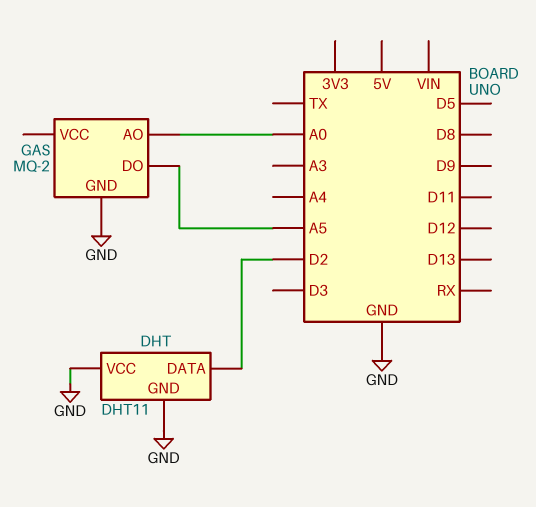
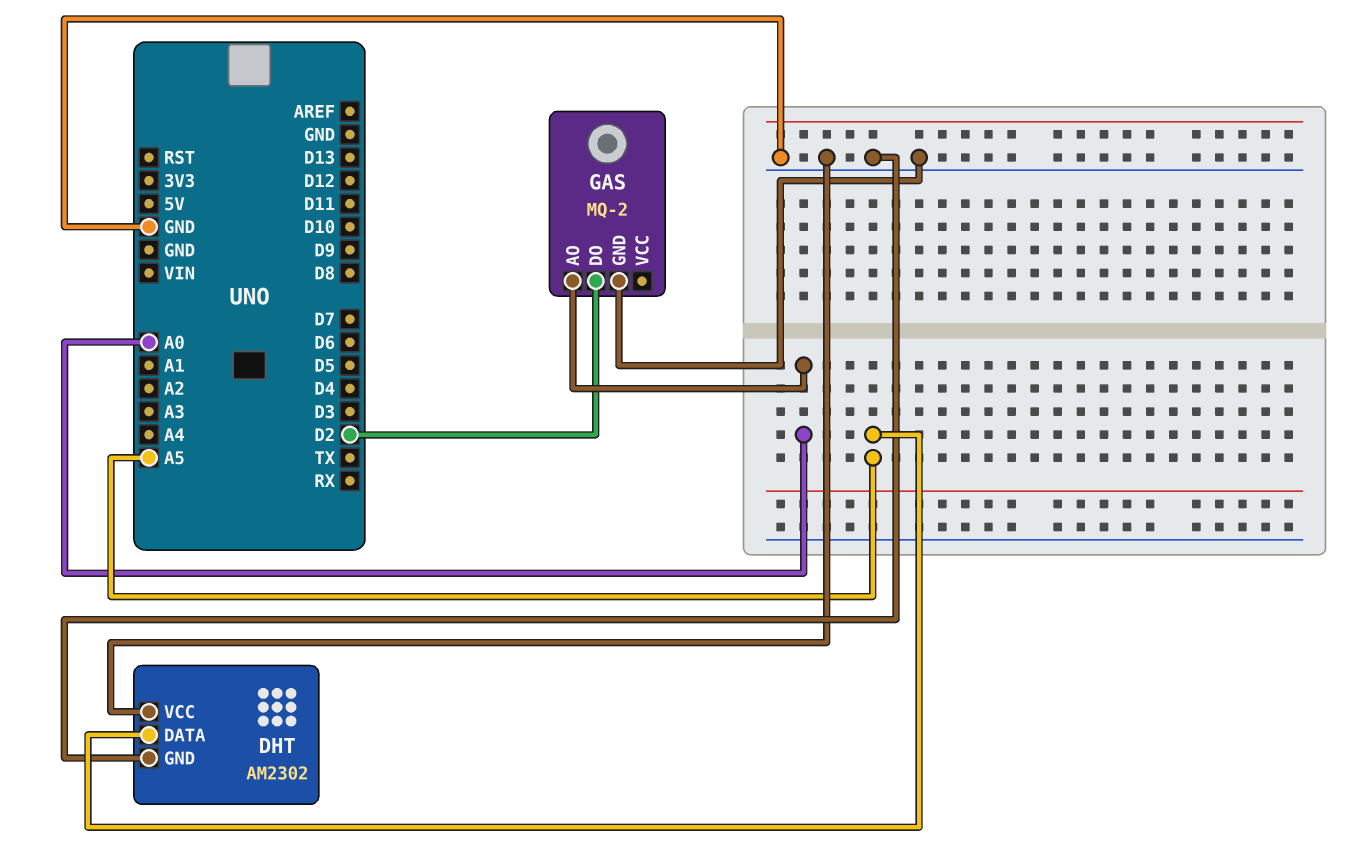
DHT: DHT11 -> AM2302
DHT pin DATA: D2 -> A5
GAS pin DO: A5 -> D2

